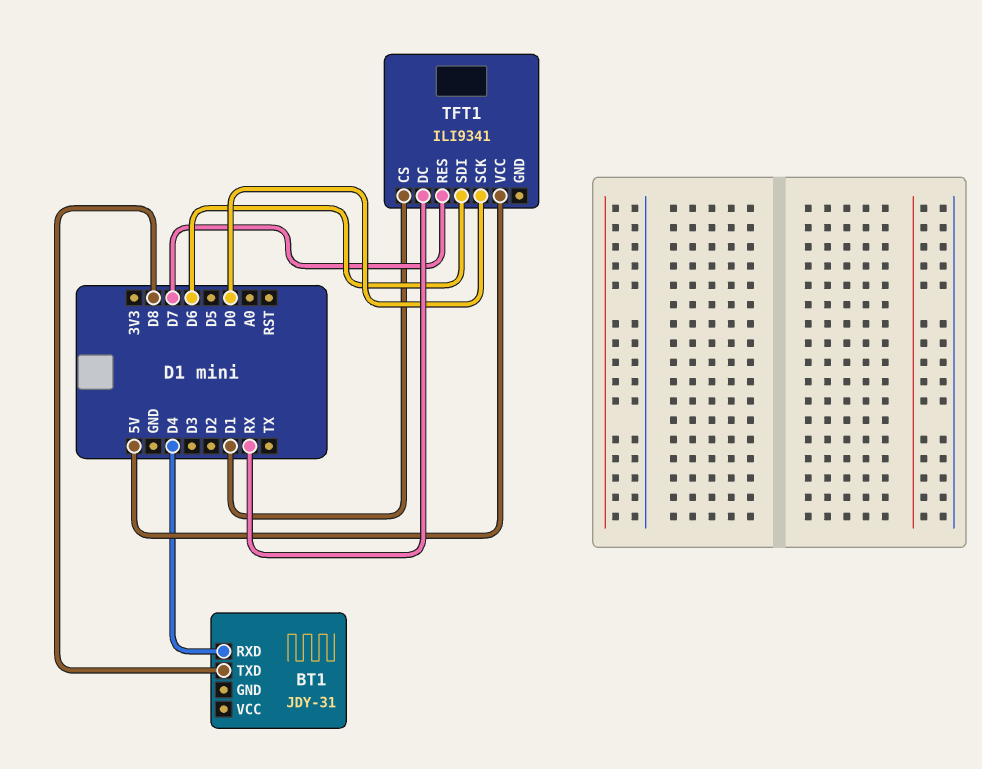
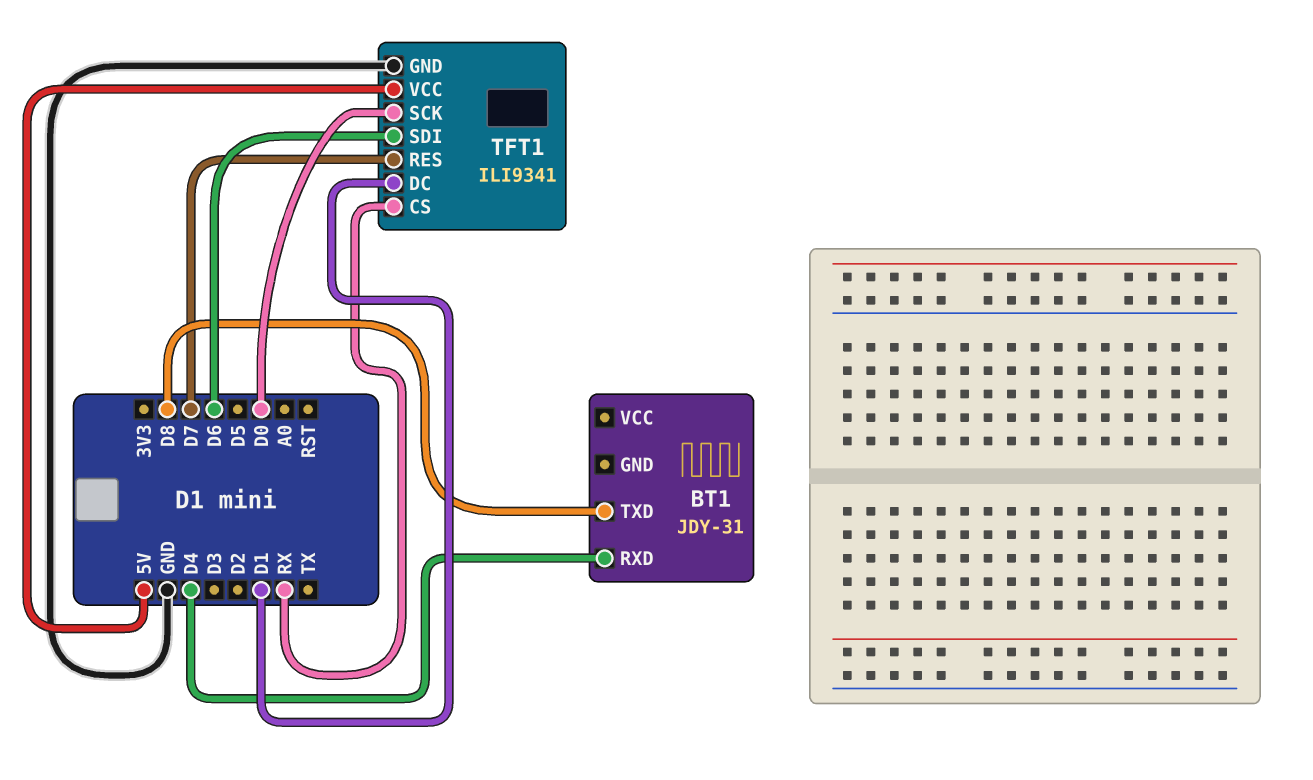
TFT1 pin CS: D1 -> RX
TFT1 pin DC: RX -> D1
TFT1 pin GND: none -> GND

